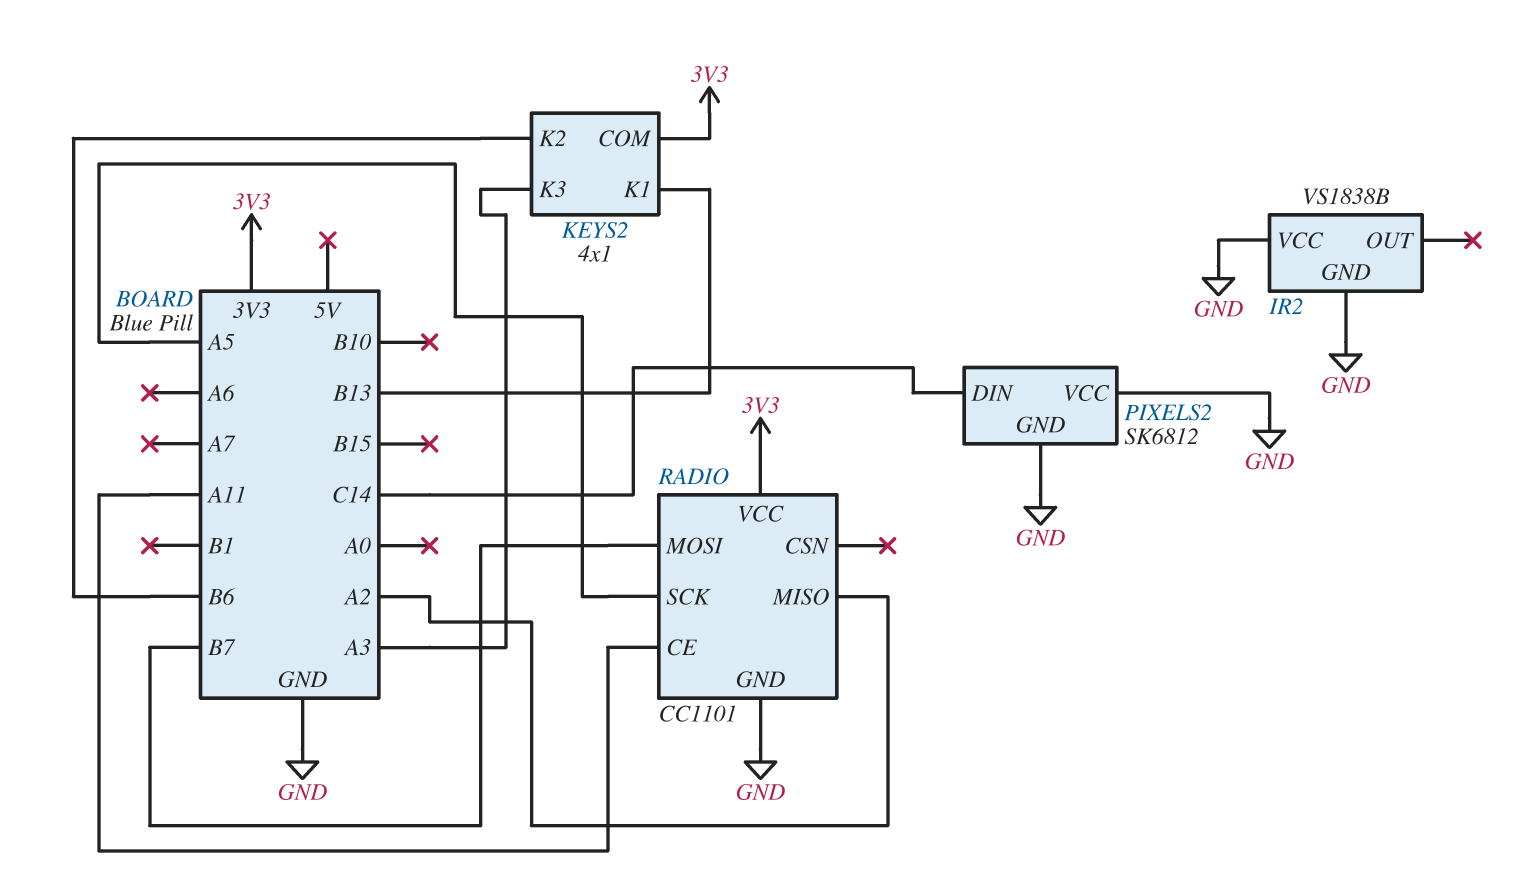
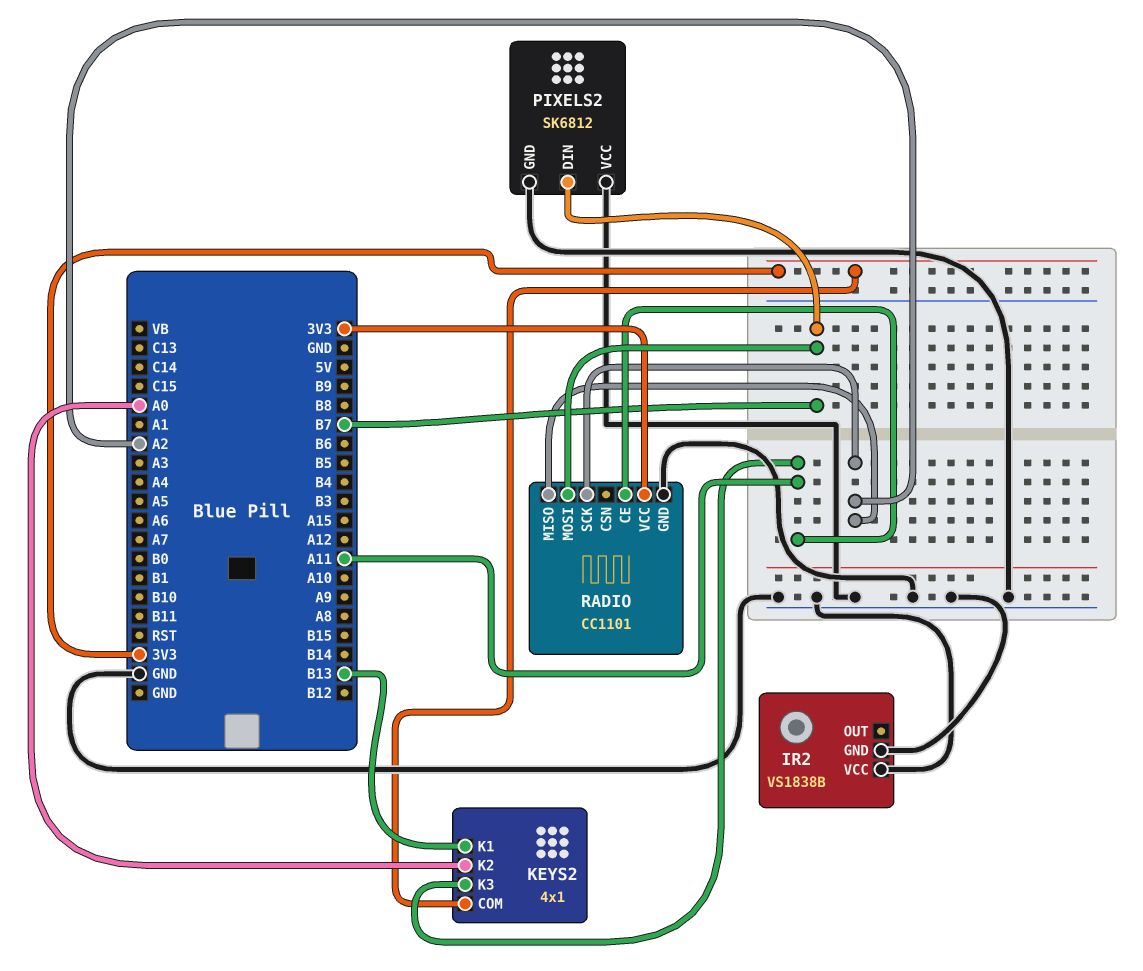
KEYS2 pin K2: B6 -> A0
KEYS2 pin K3: A3 -> A11
PIXELS2 pin DIN: C14 -> B7
RADIO pin SCK: A5 -> A2

